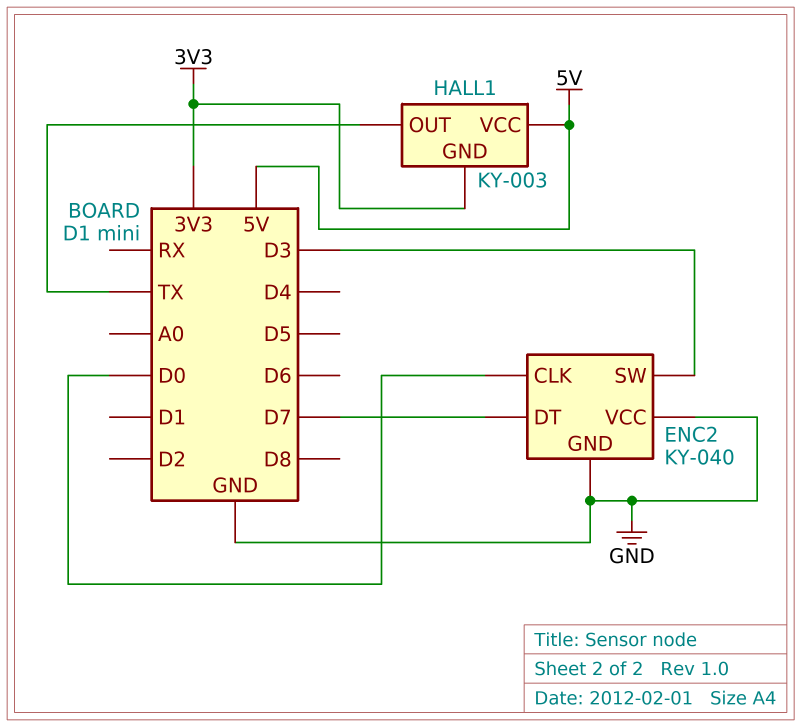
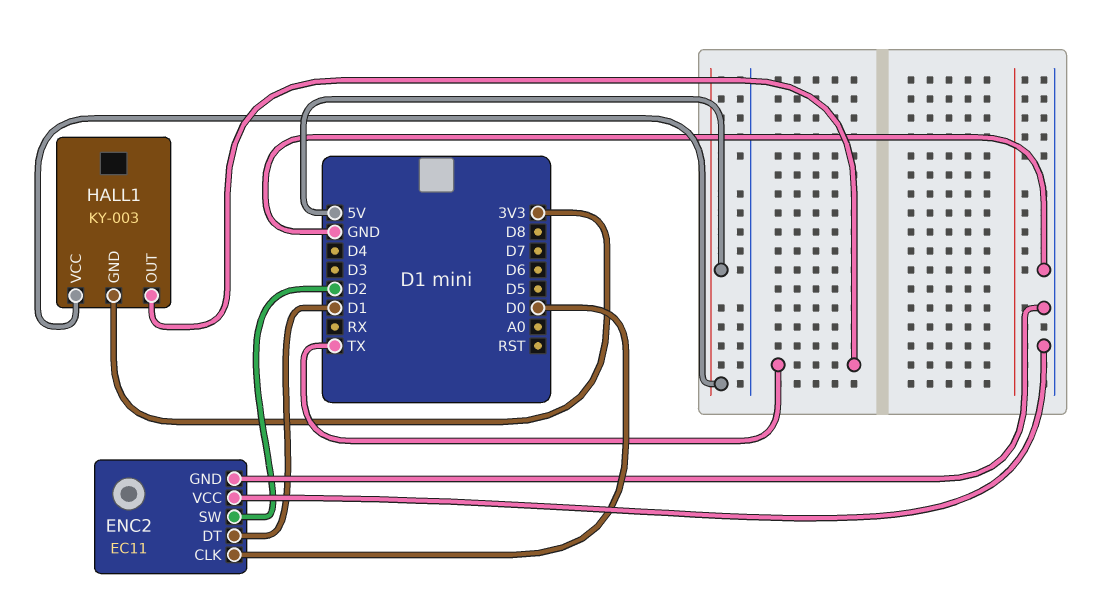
ENC2: KY-040 -> EC11
ENC2 pin DT: D7 -> D1
ENC2 pin SW: D3 -> D2

